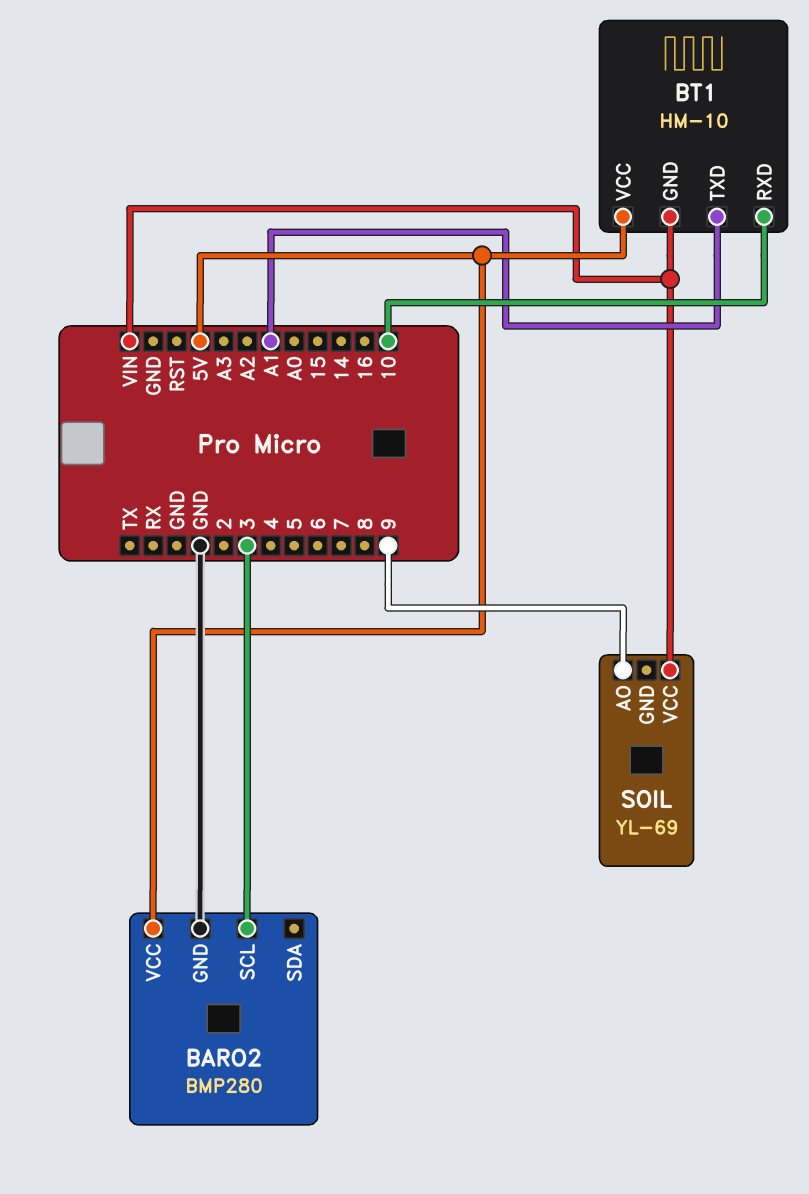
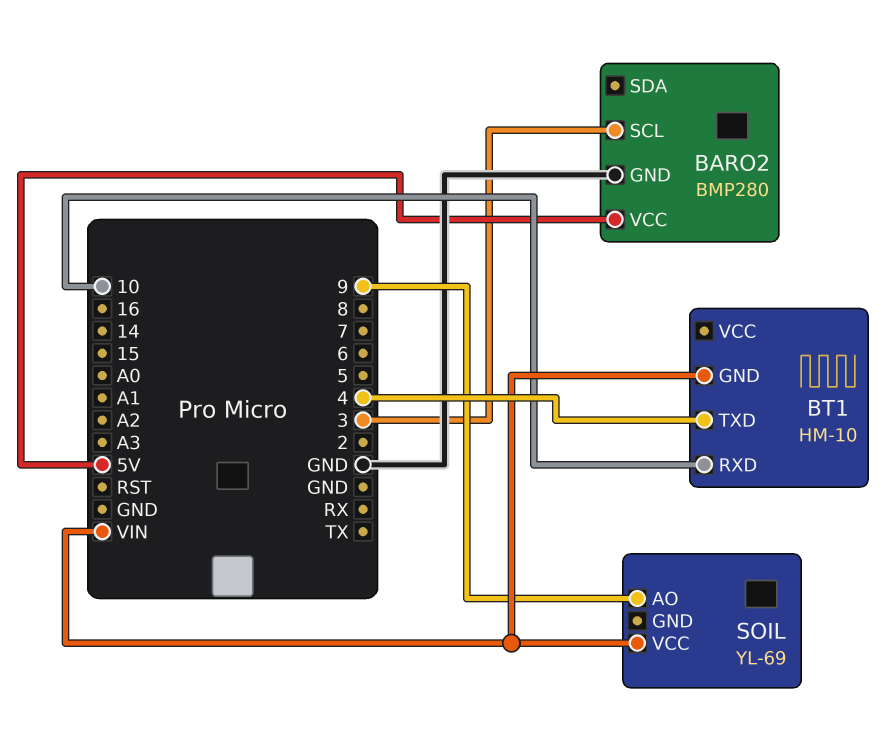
BT1 pin TXD: A1 -> 4
BT1 pin VCC: 5V -> none

